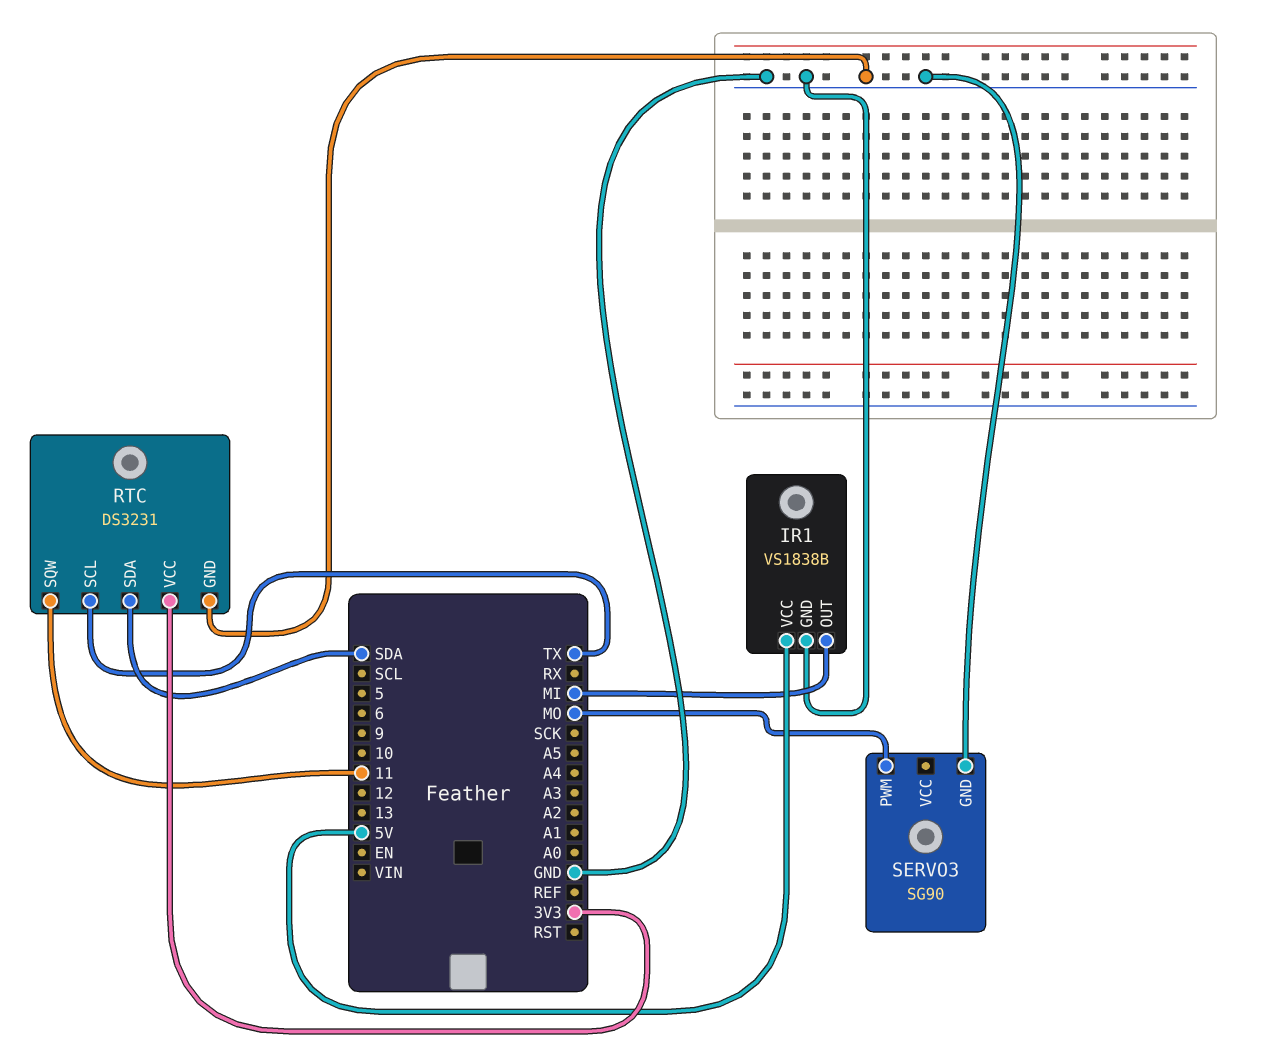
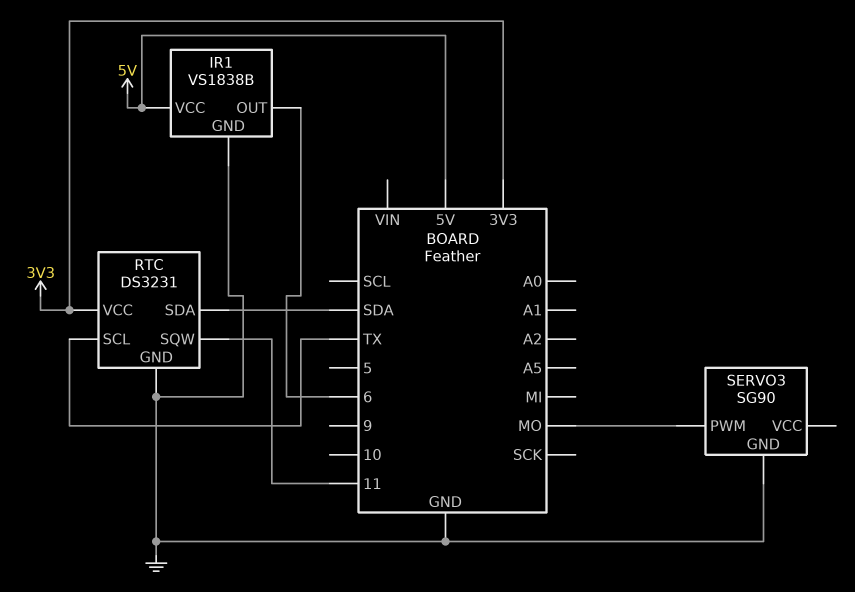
IR1 pin OUT: MI -> 6

